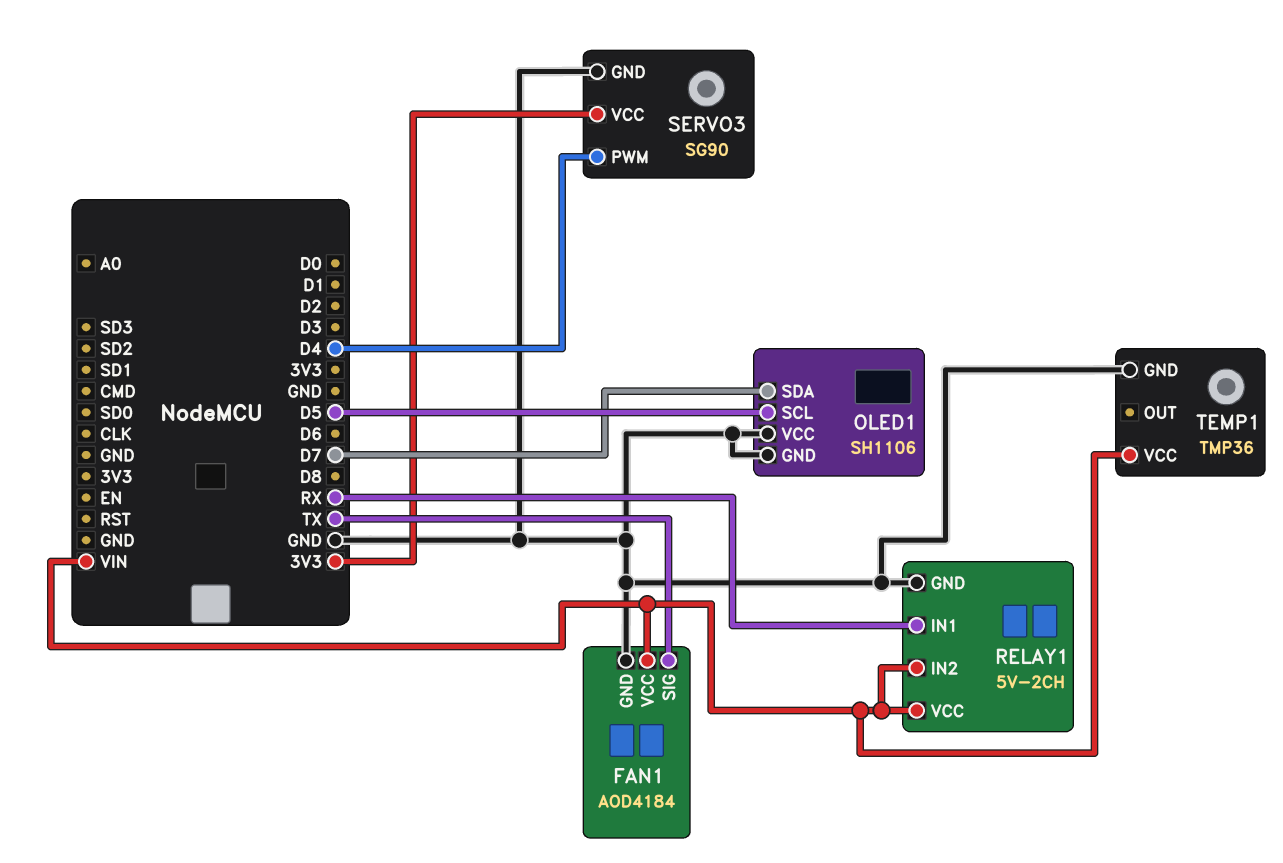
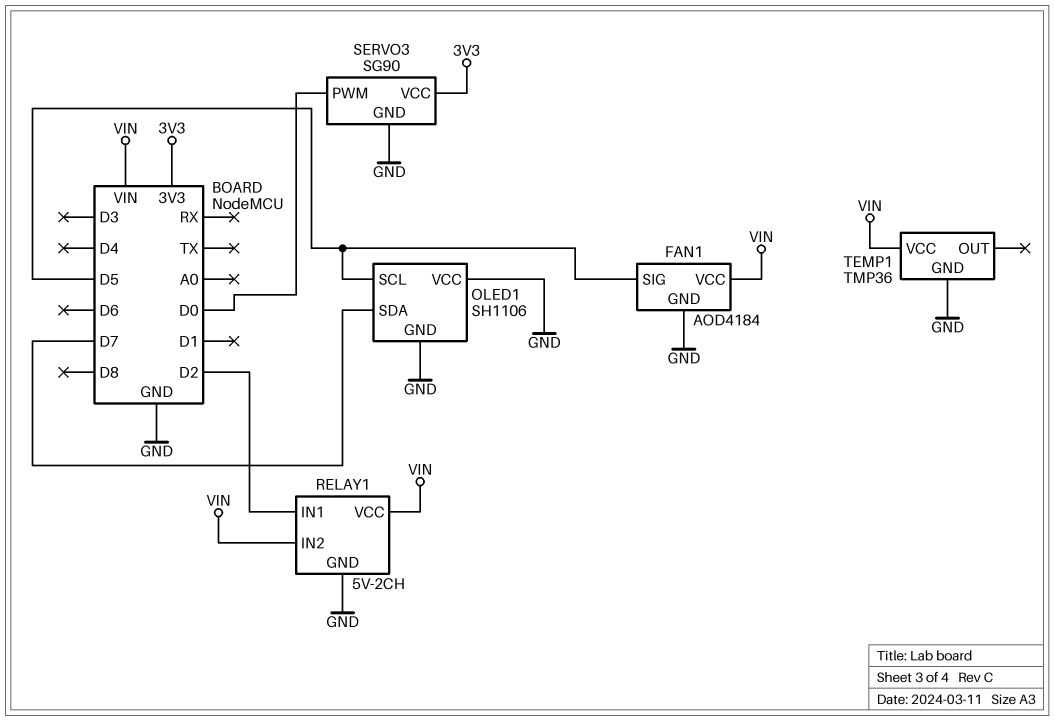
FAN1 pin SIG: TX -> D5
RELAY1 pin IN1: RX -> D2
SERVO3 pin PWM: D4 -> D0

